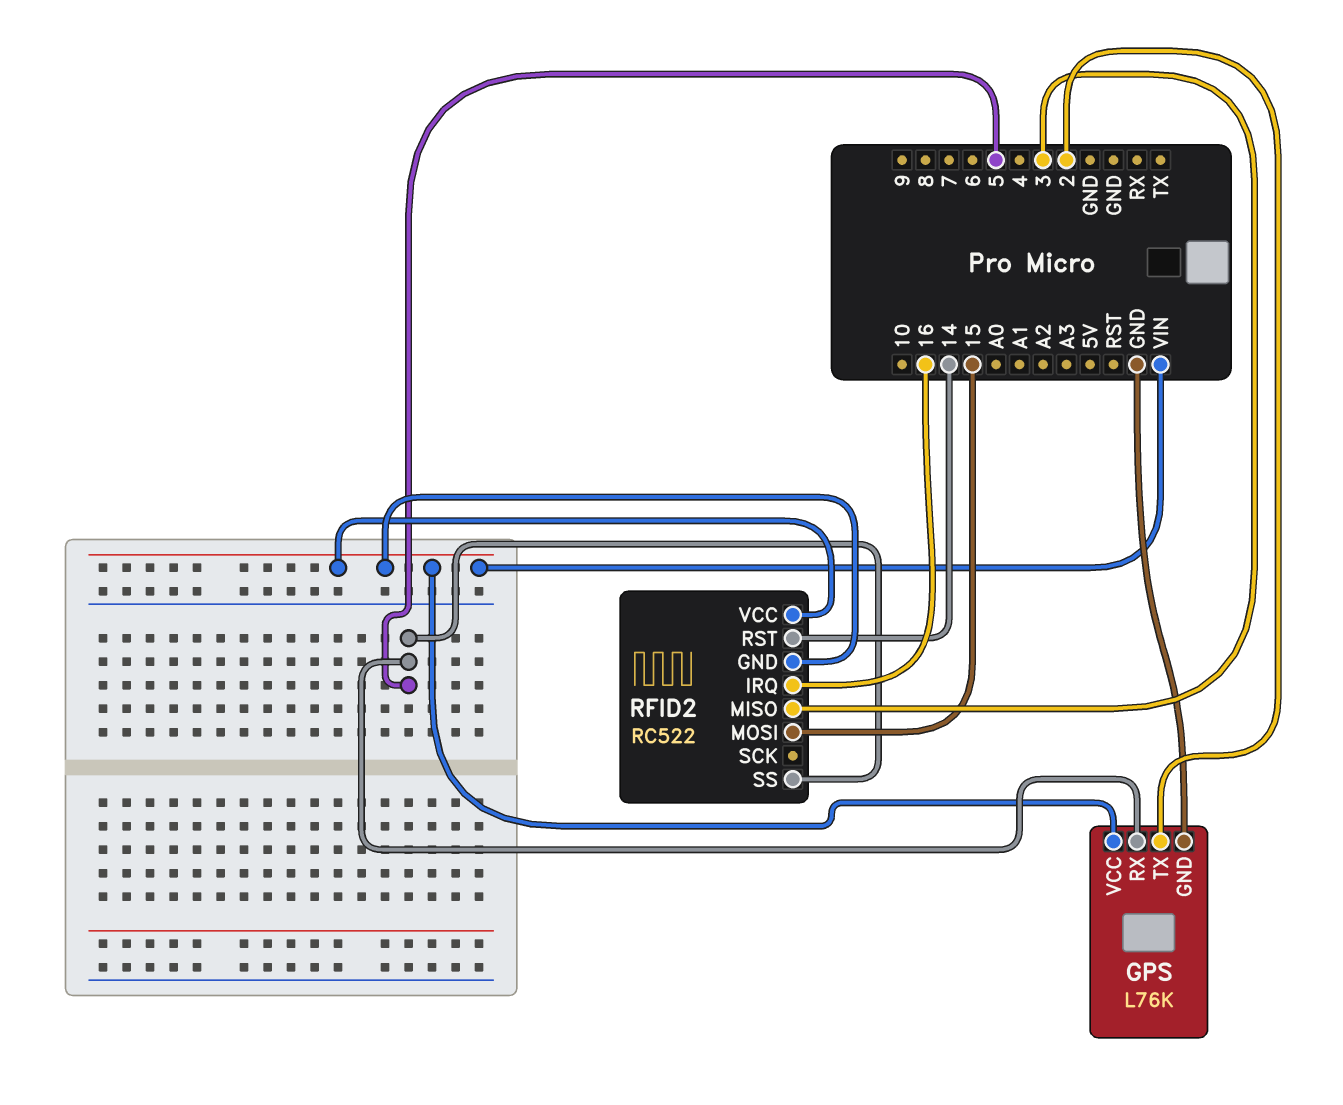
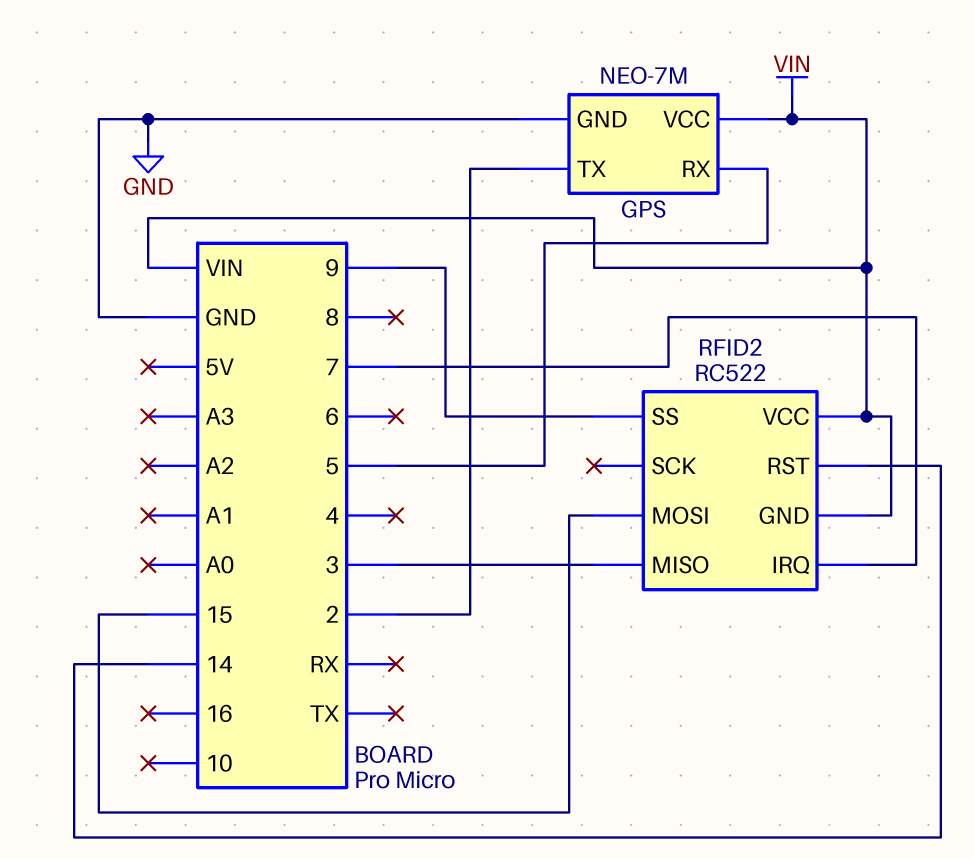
GPS: L76K -> NEO-7M
RFID2 pin IRQ: 16 -> 7
RFID2 pin SS: 5 -> 9

